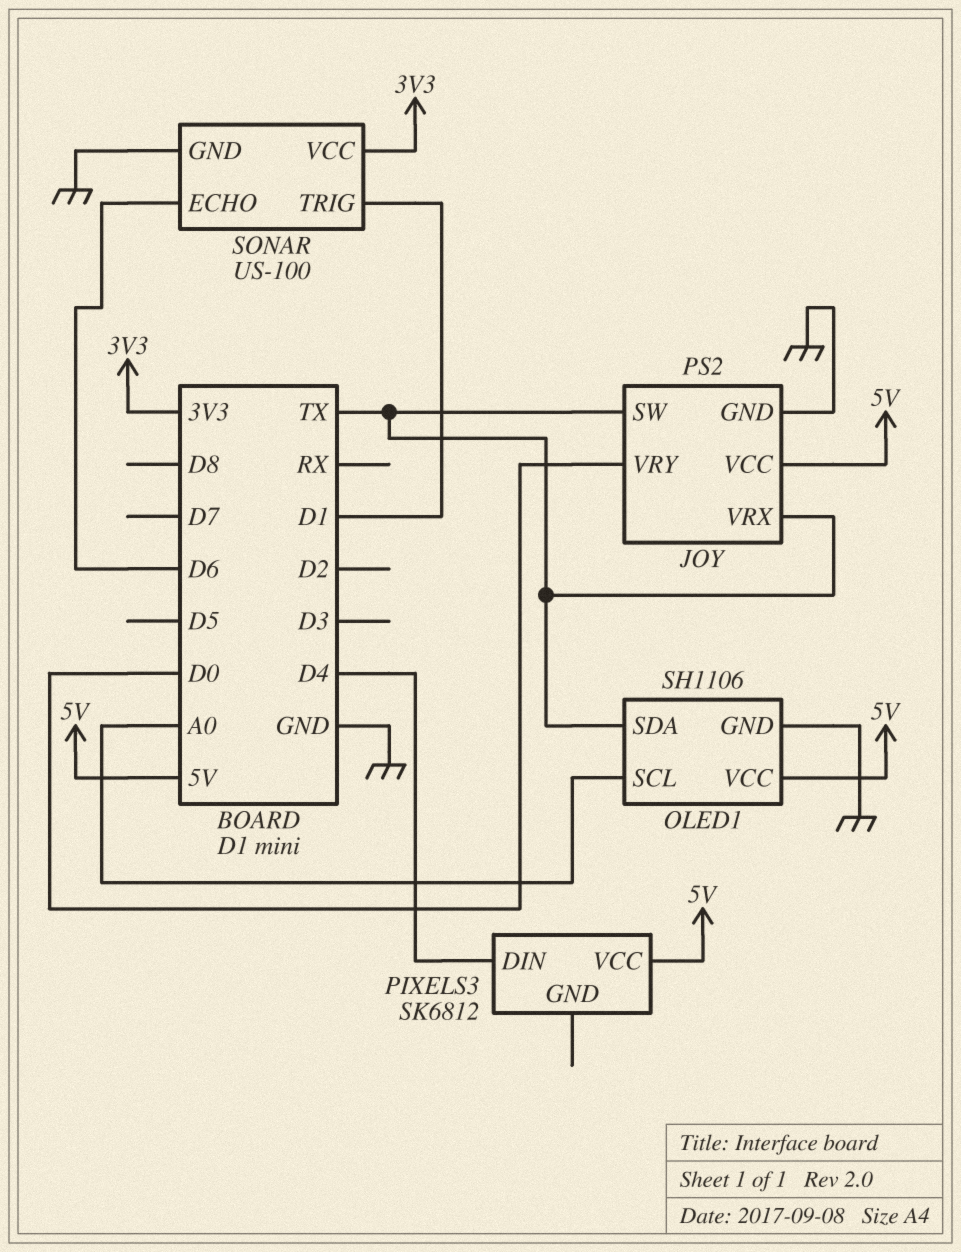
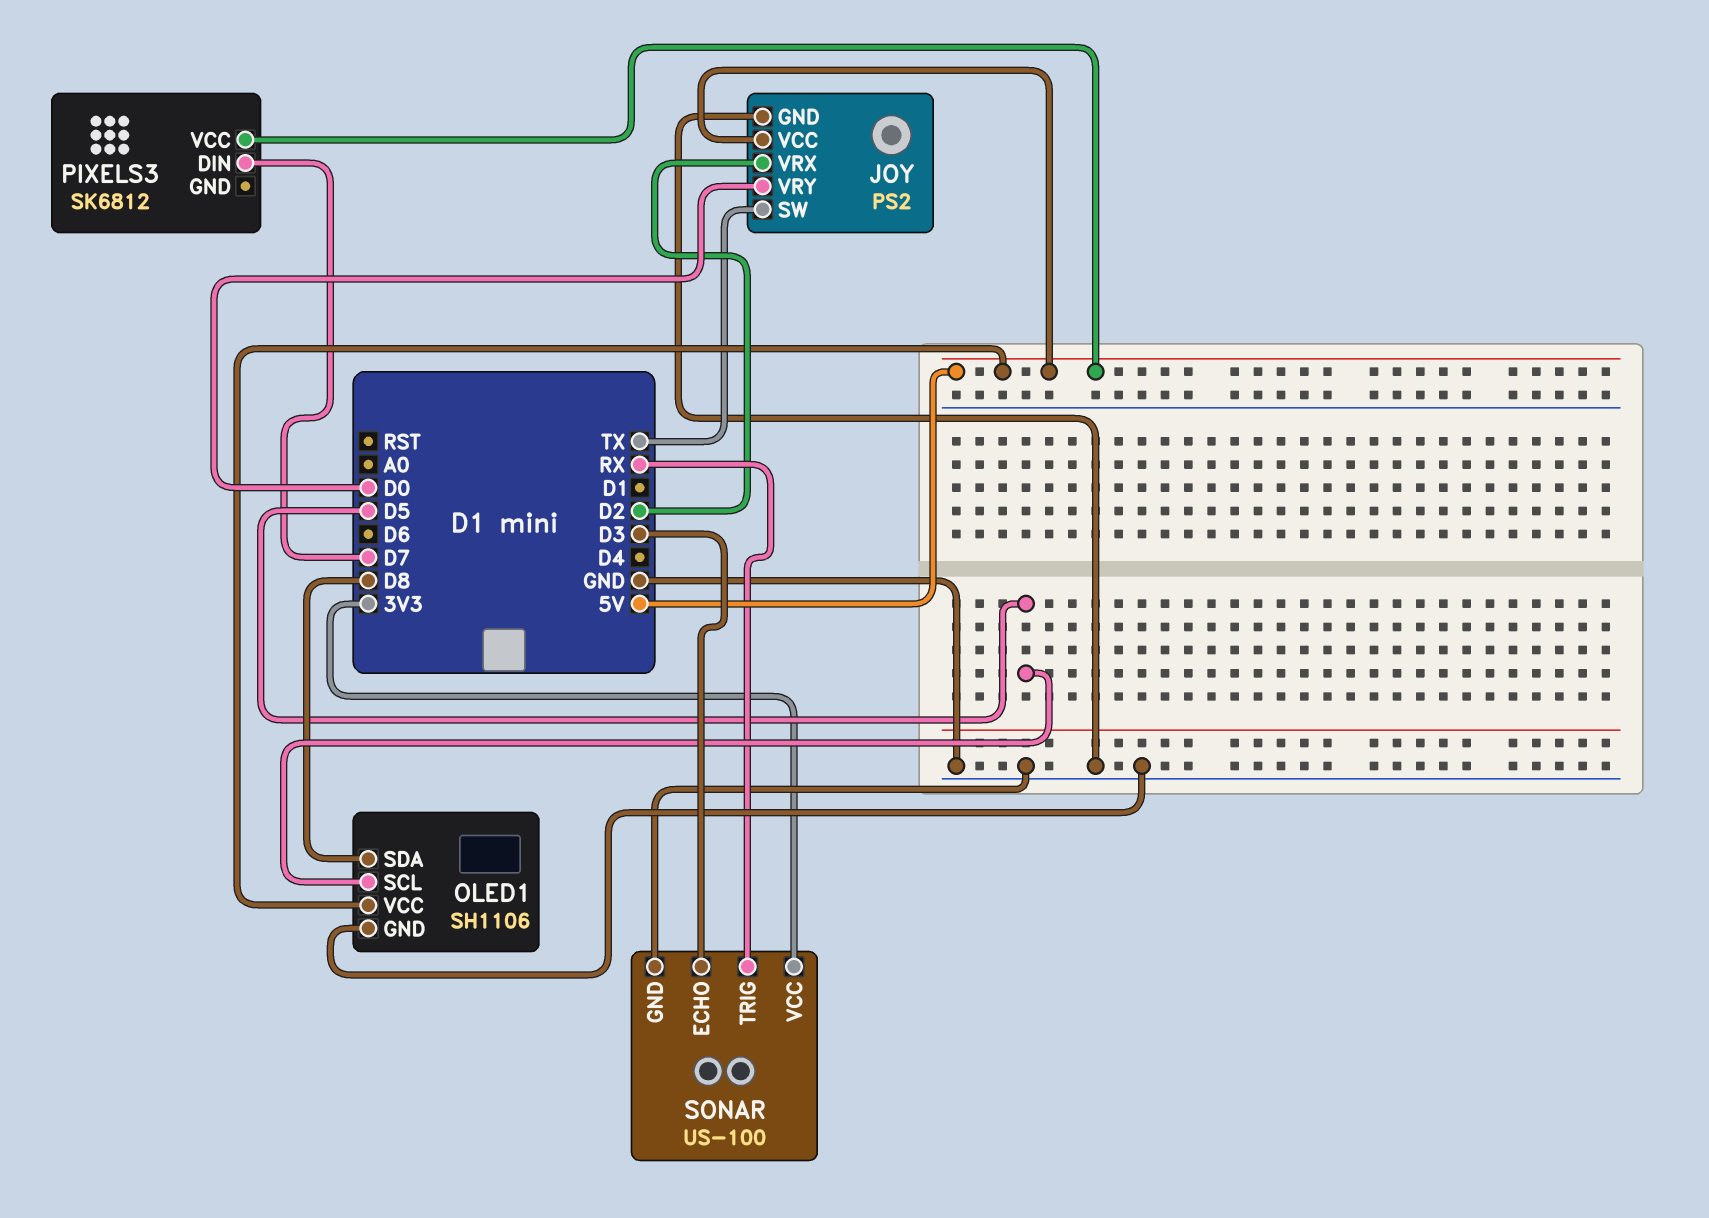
JOY pin VRX: TX -> D2
OLED1 pin SCL: A0 -> D5
OLED1 pin SDA: TX -> D8
PIXELS3 pin DIN: D4 -> D7
SONAR pin ECHO: D6 -> D3
SONAR pin TRIG: D1 -> RX

